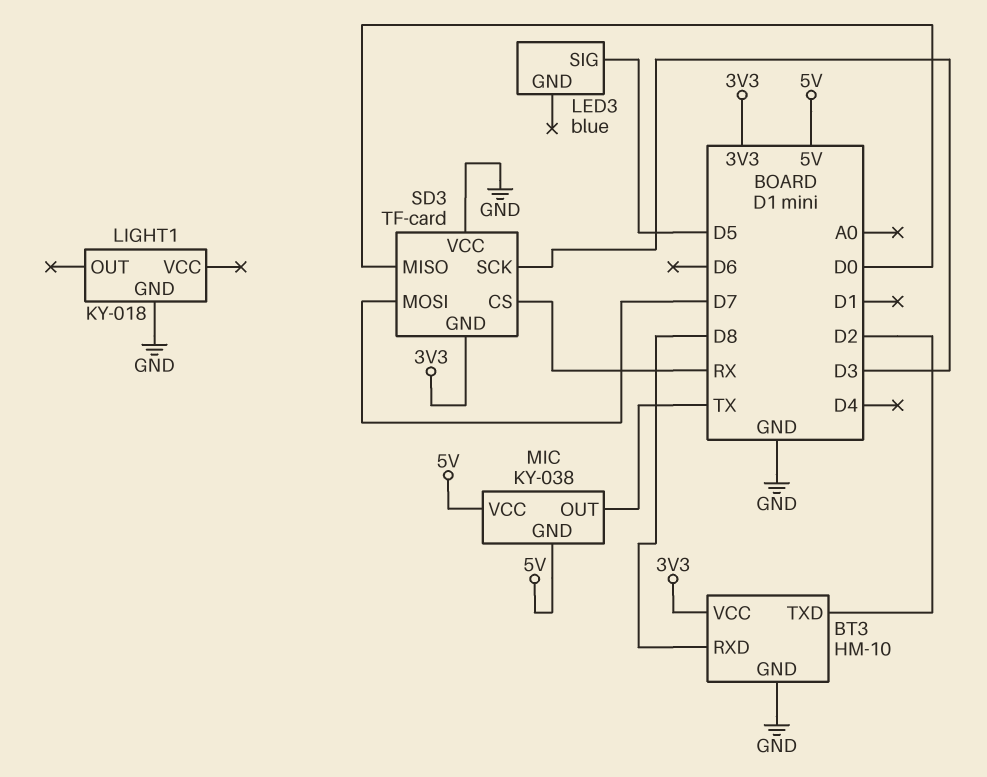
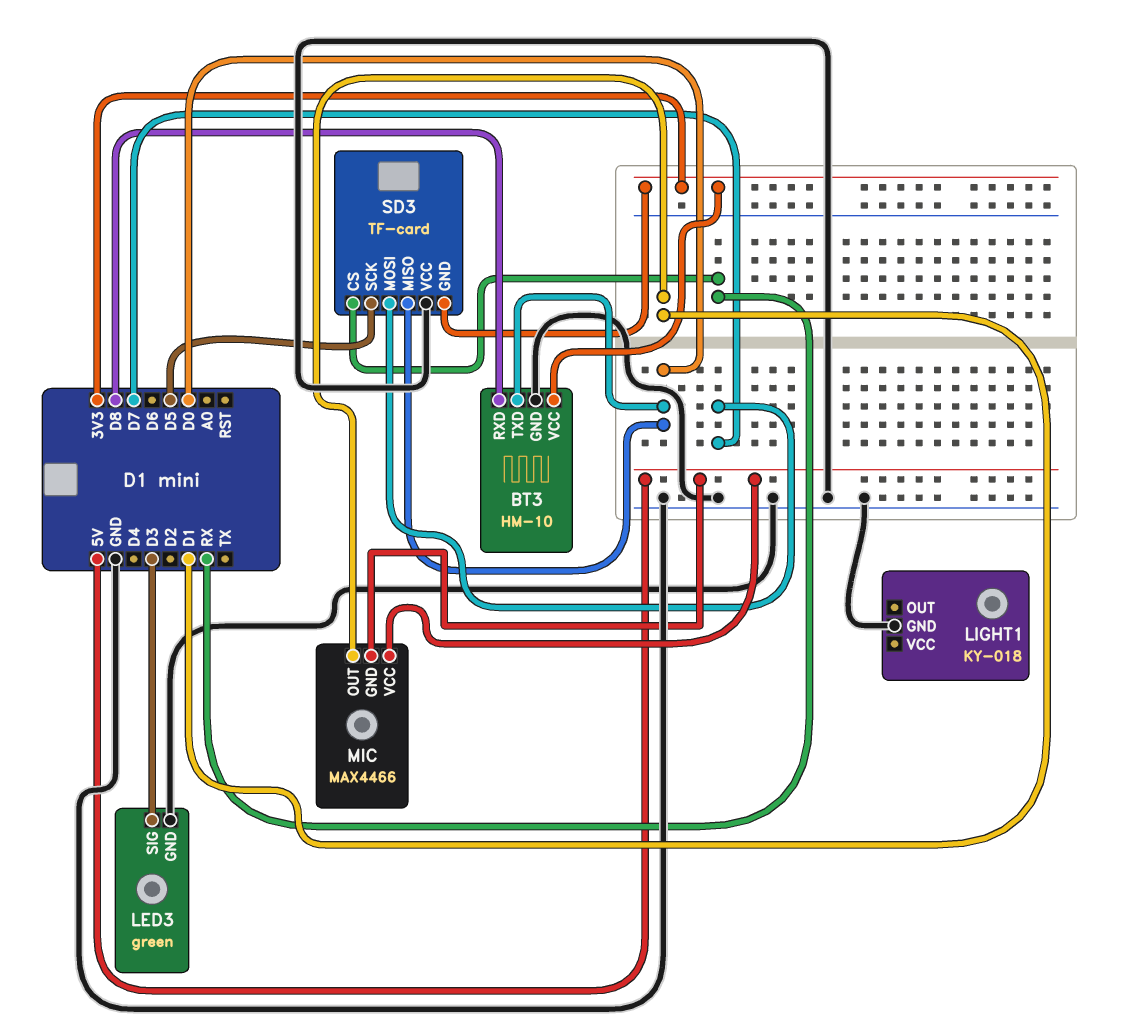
BT3 pin TXD: D2 -> D0
LED3: blue -> green
LED3 pin GND: none -> GND
LED3 pin SIG: D5 -> D3
MIC: KY-038 -> MAX4466
MIC pin OUT: TX -> D1
SD3 pin SCK: D3 -> D5

